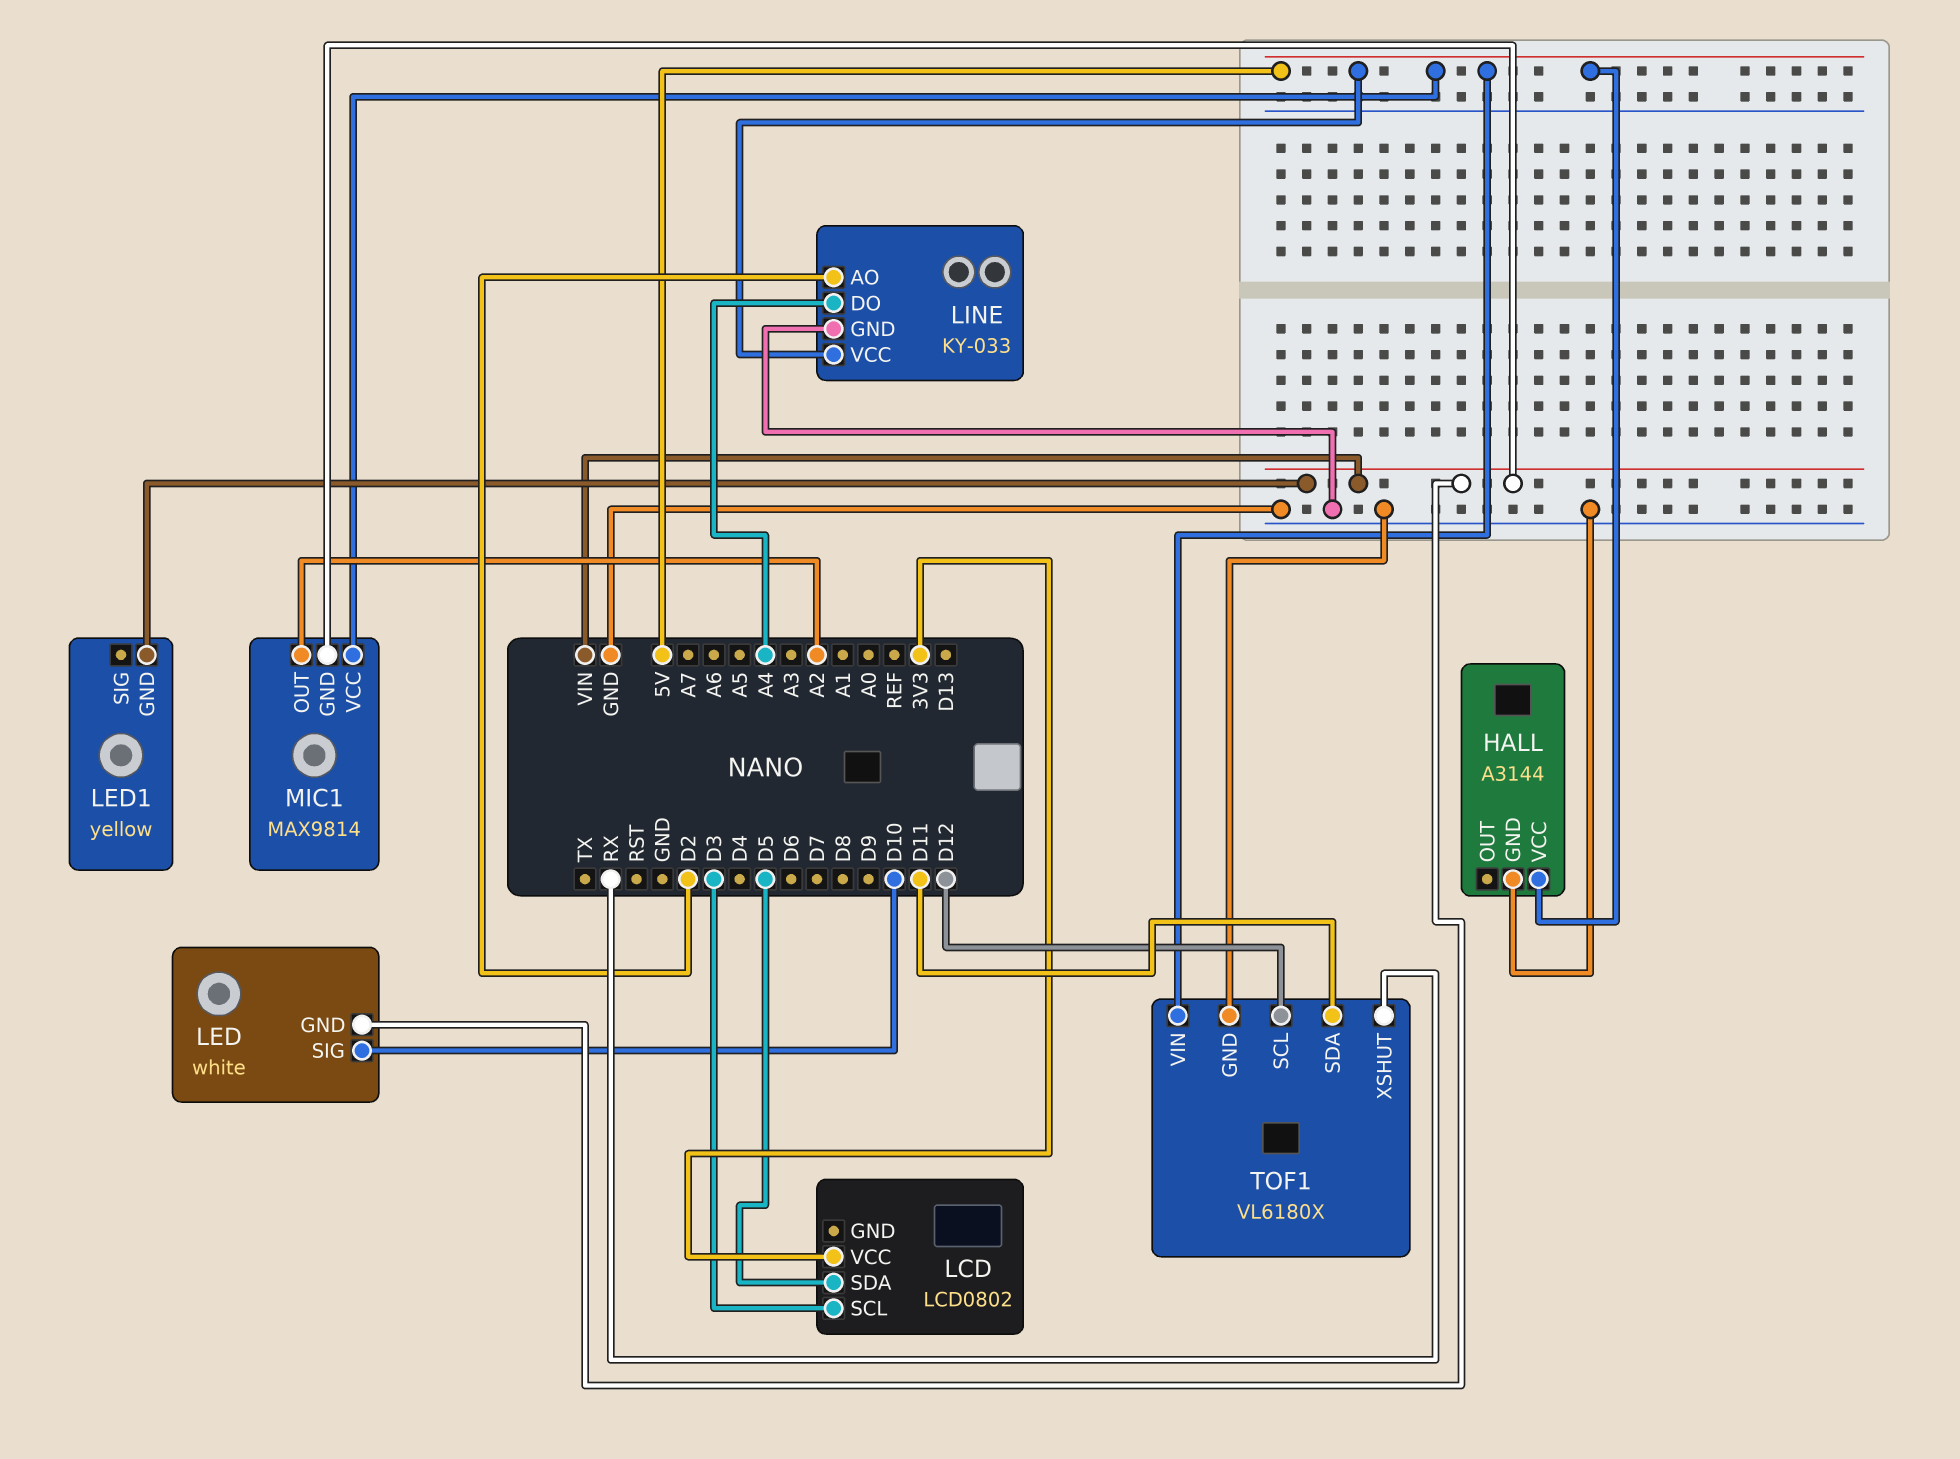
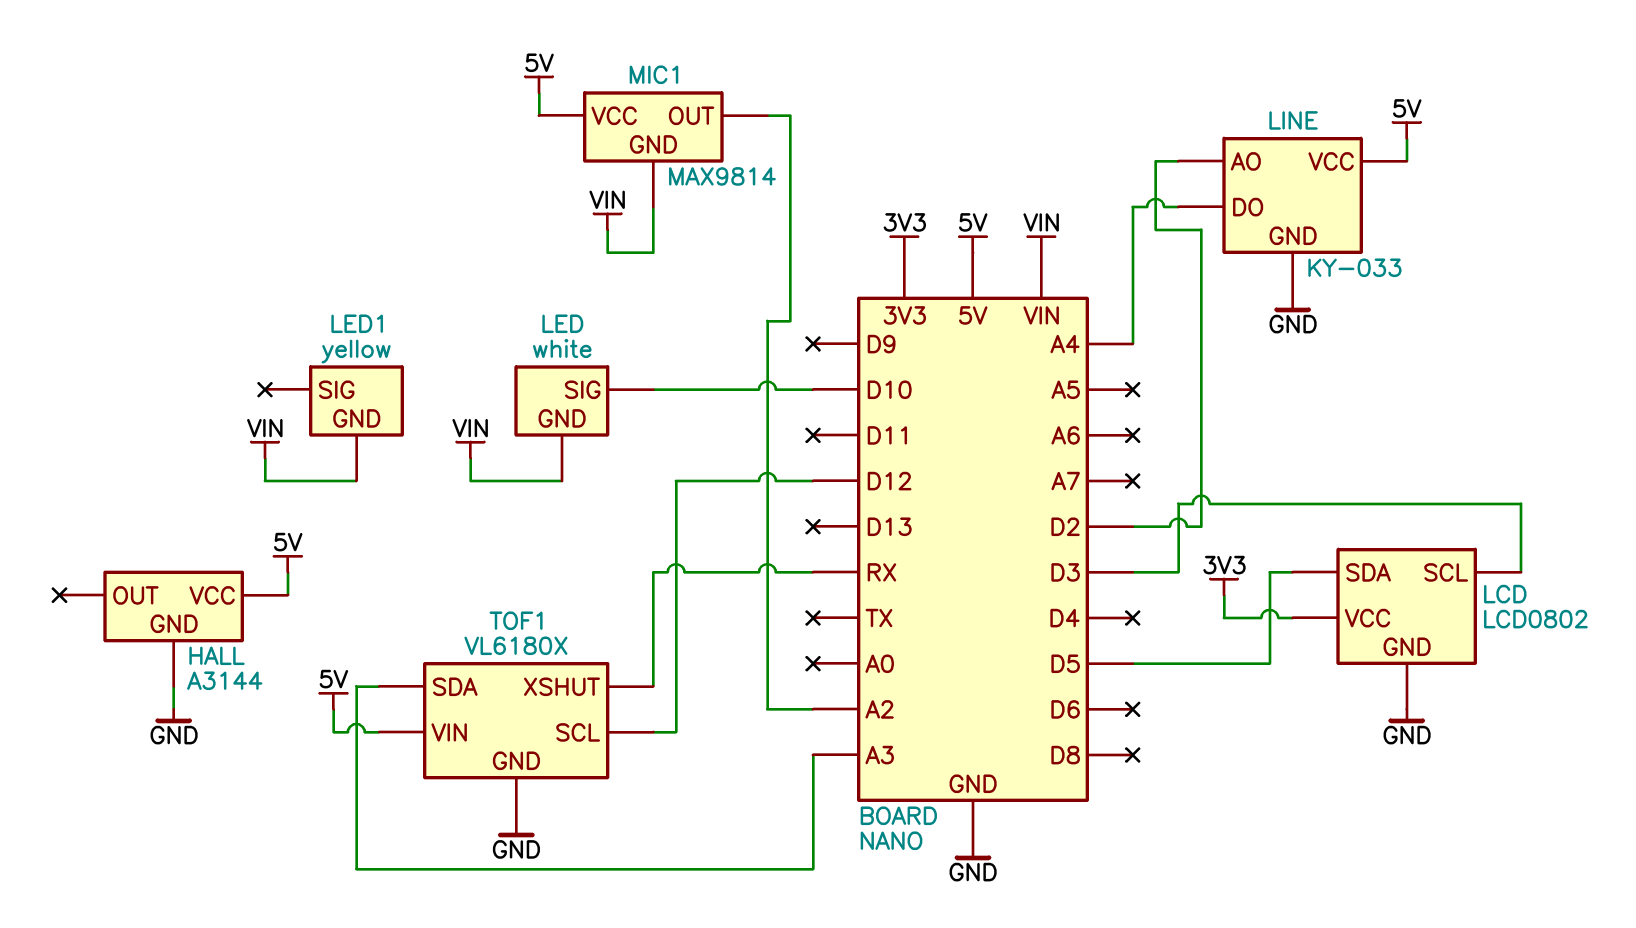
LCD pin GND: none -> GND
TOF1 pin SDA: D11 -> A3

